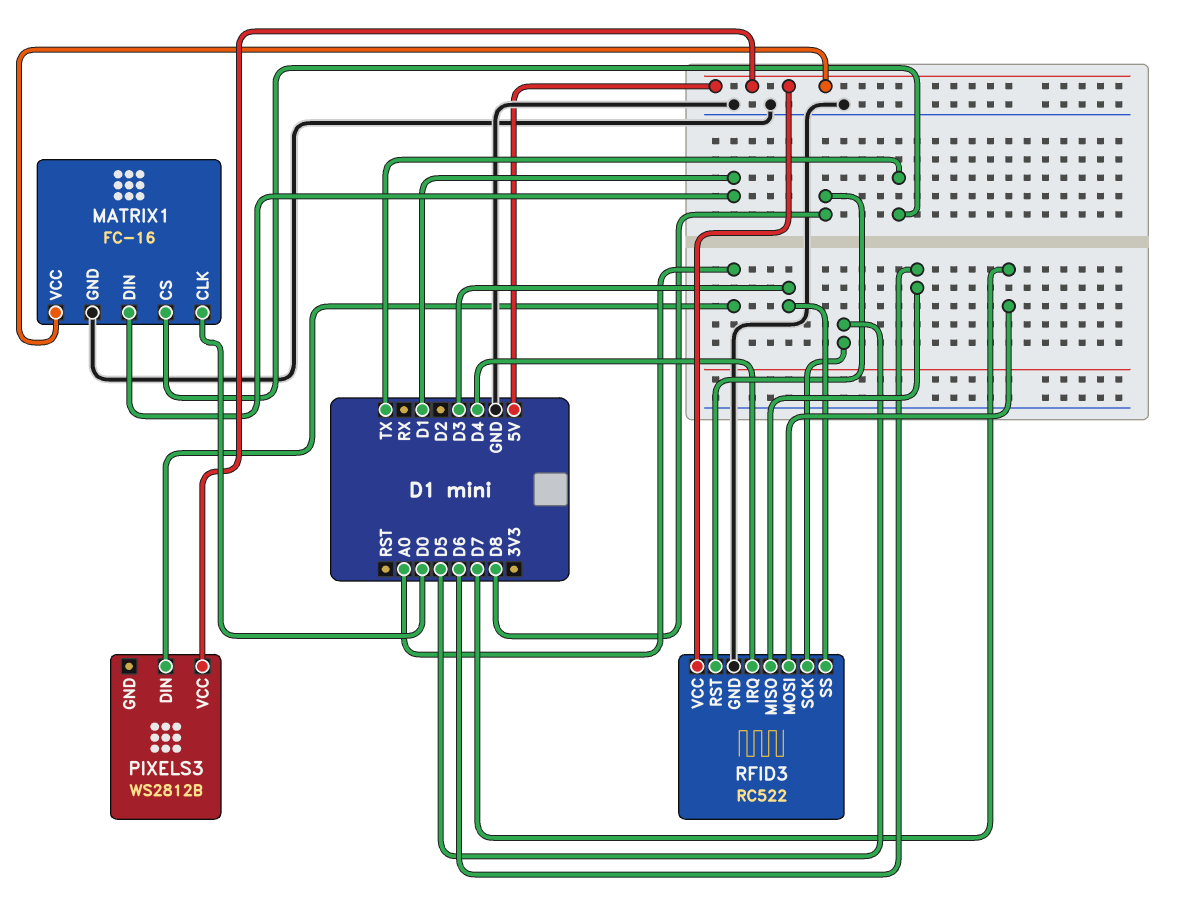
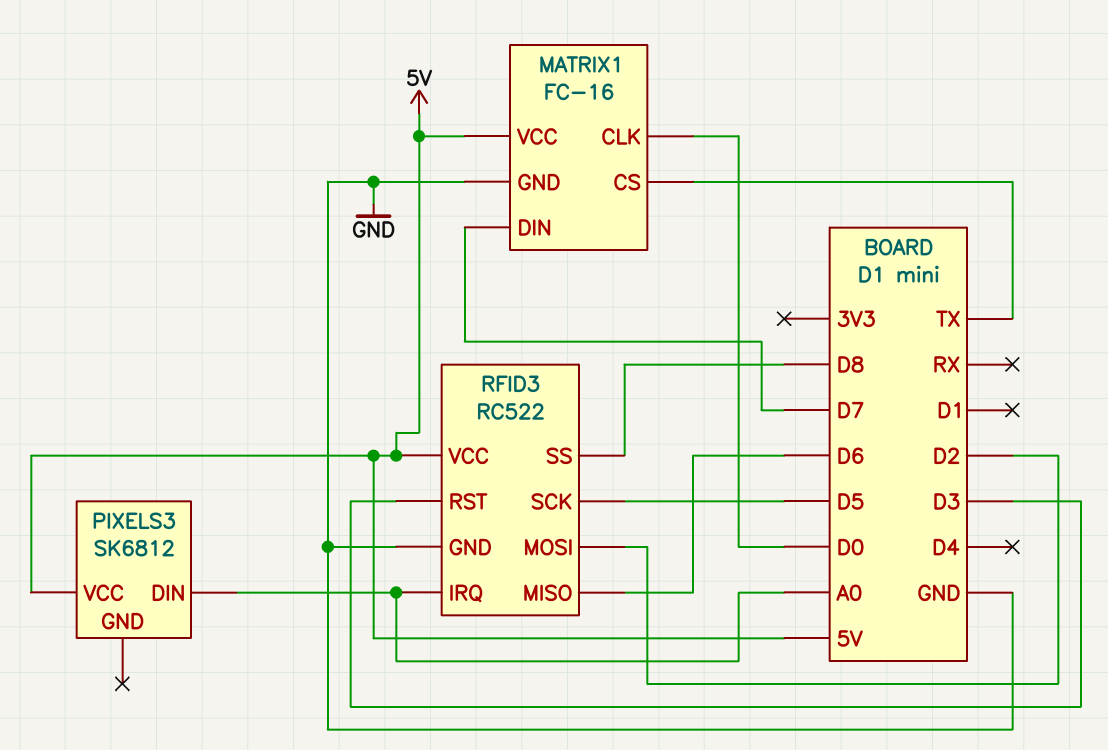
MATRIX1 pin DIN: D1 -> D7
PIXELS3: WS2812B -> SK6812
RFID3 pin IRQ: D4 -> A0
RFID3 pin MOSI: D7 -> D2
RFID3 pin RST: D8 -> D3
RFID3 pin SS: D3 -> D8

